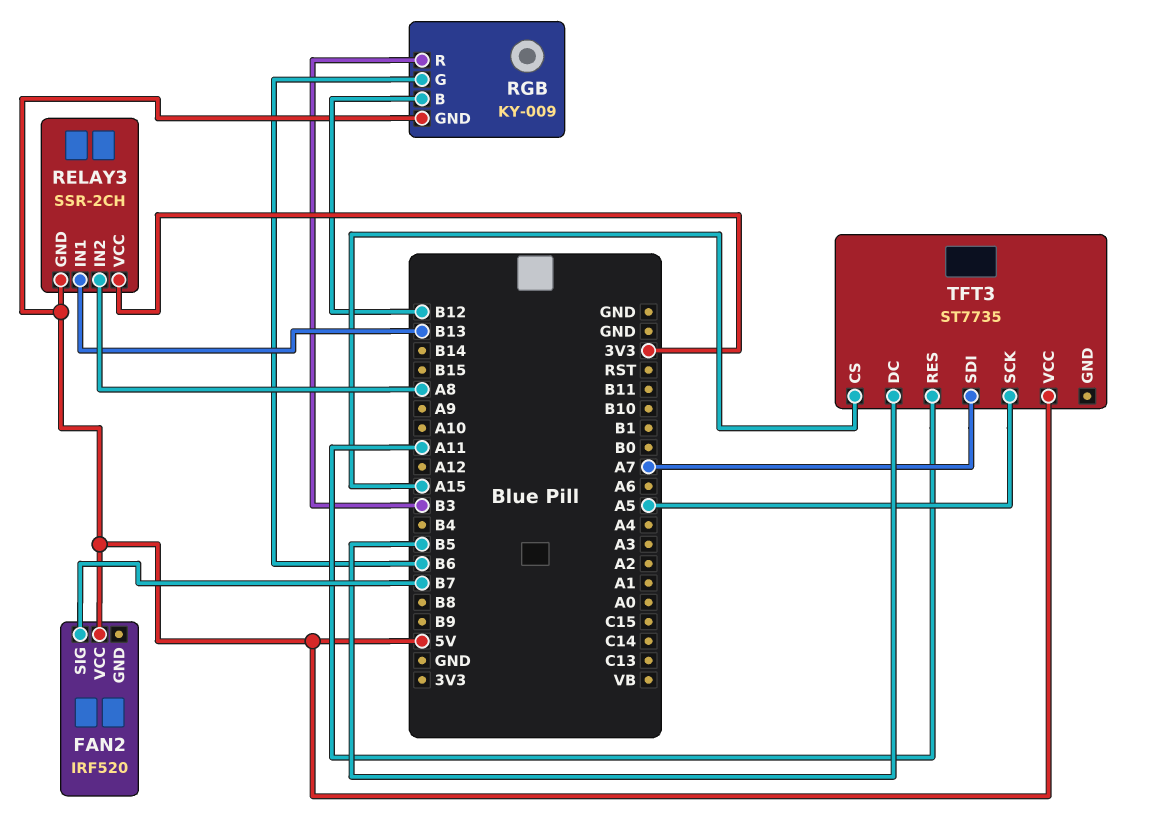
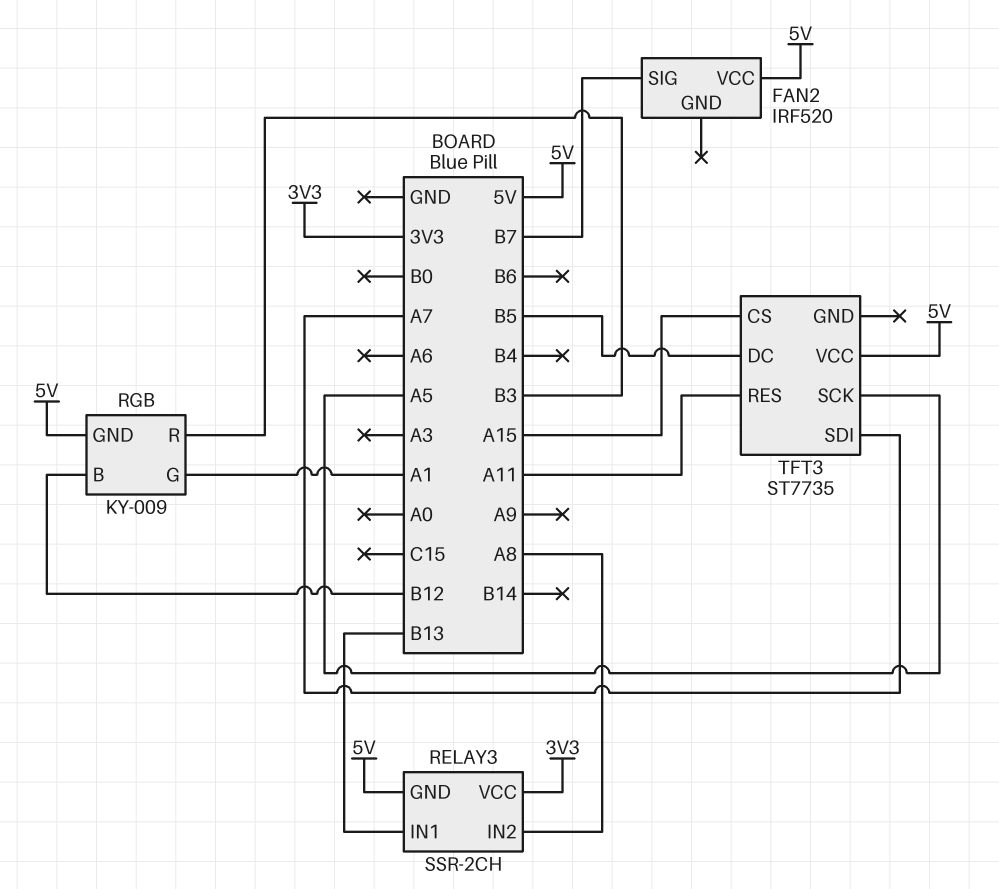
RGB pin G: B6 -> A1

